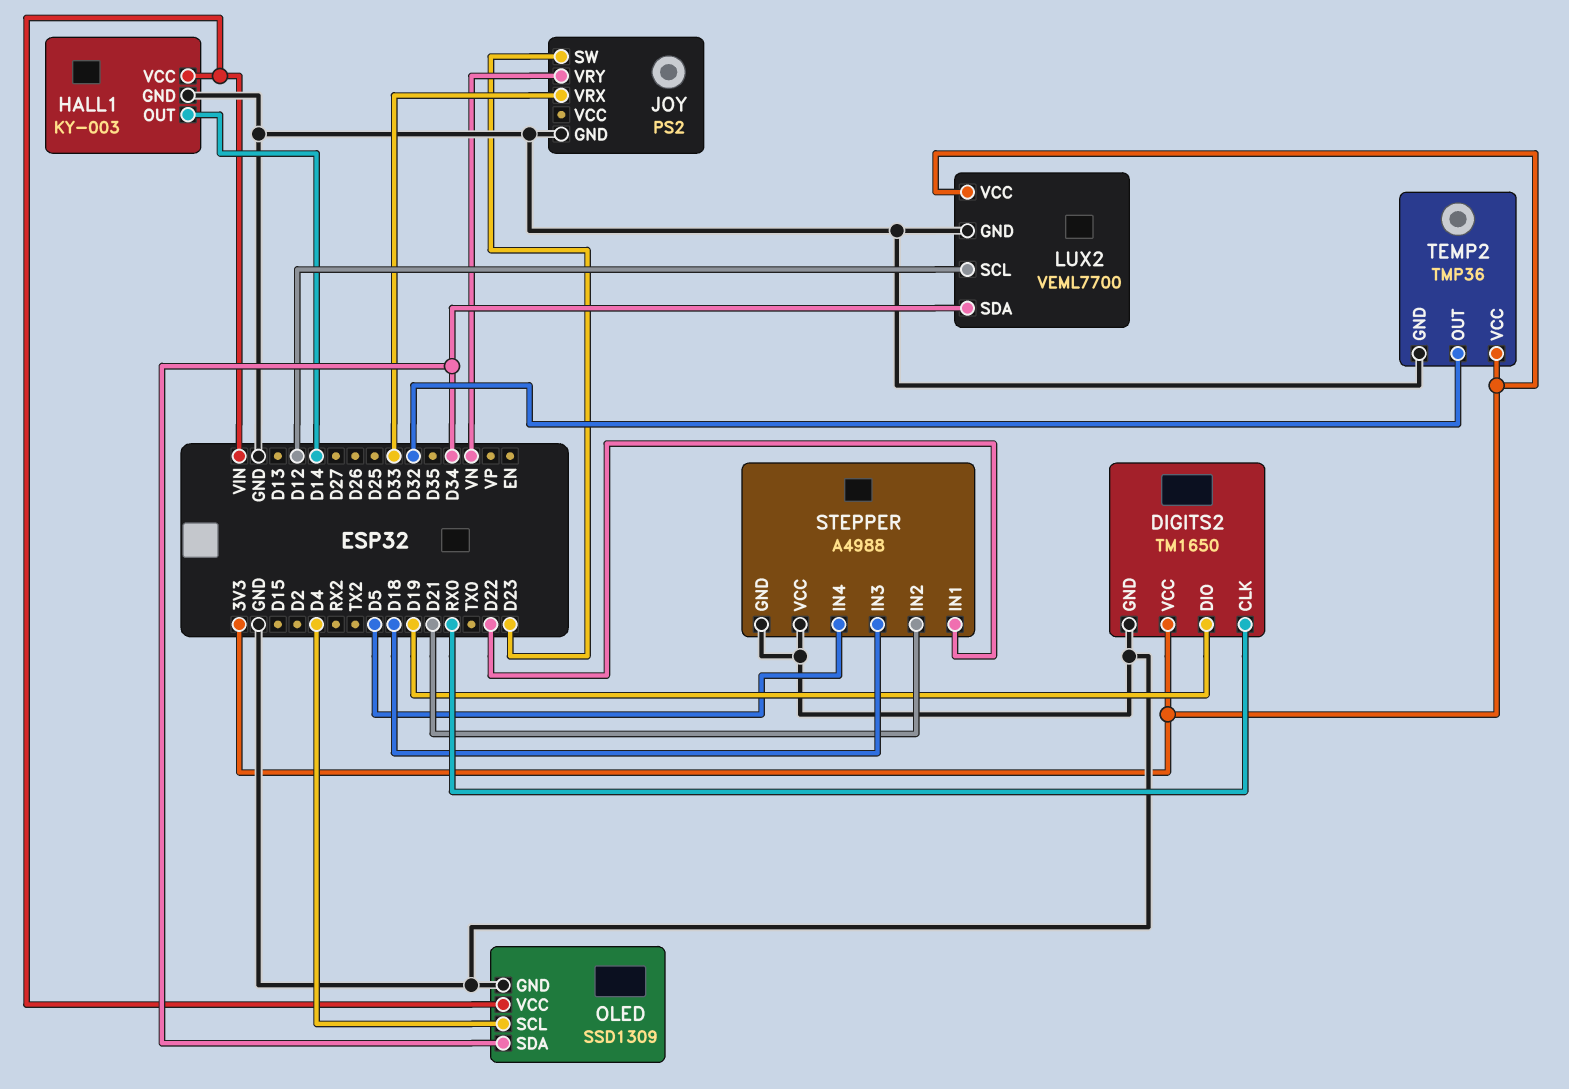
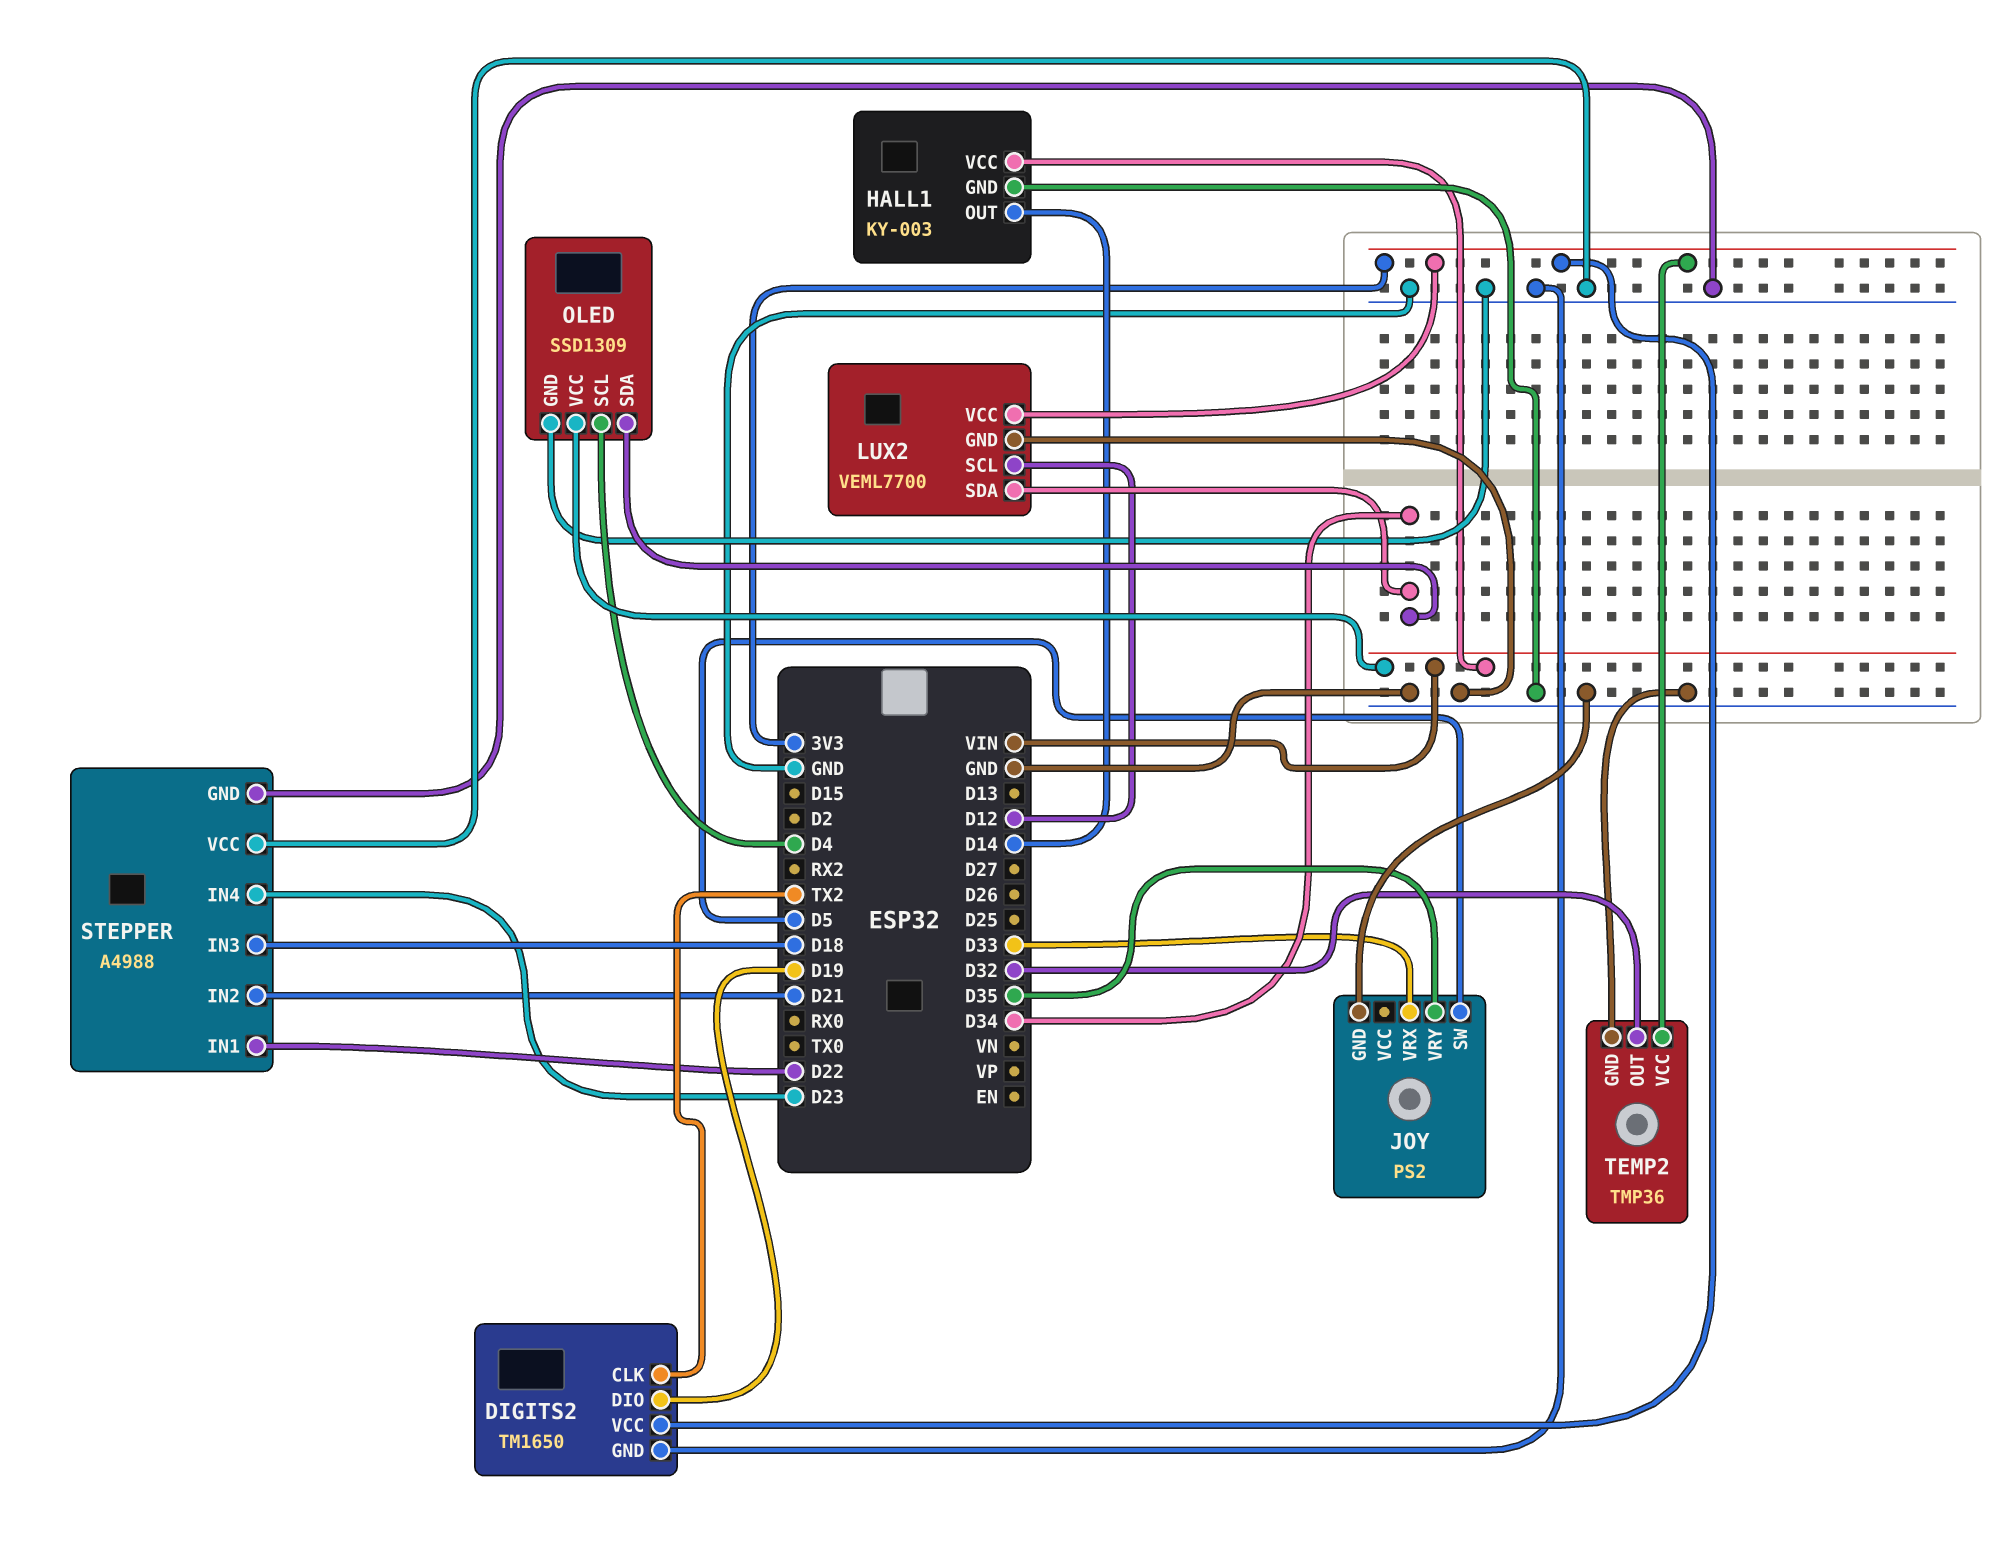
DIGITS2 pin CLK: RX0 -> TX2
JOY pin SW: D23 -> D5
JOY pin VRY: VN -> D35
STEPPER pin IN4: D5 -> D23

